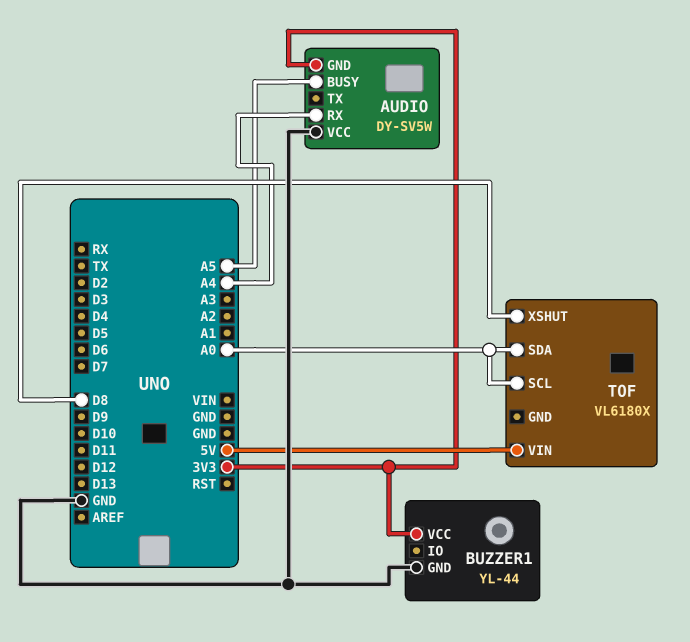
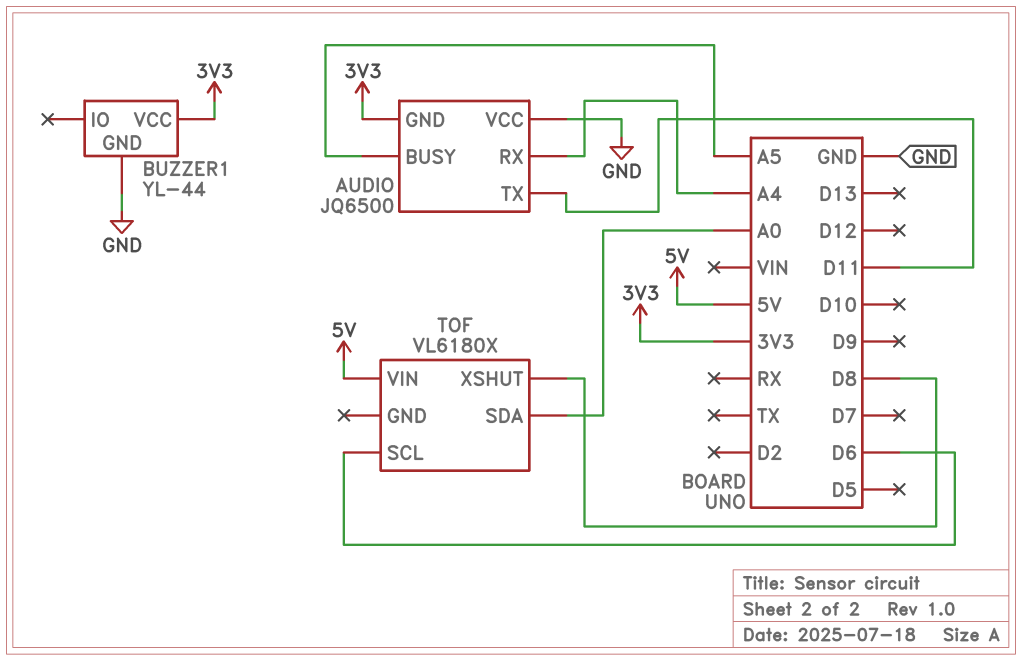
AUDIO: DY-SV5W -> JQ6500
AUDIO pin TX: none -> D11
TOF pin SCL: A0 -> D6

